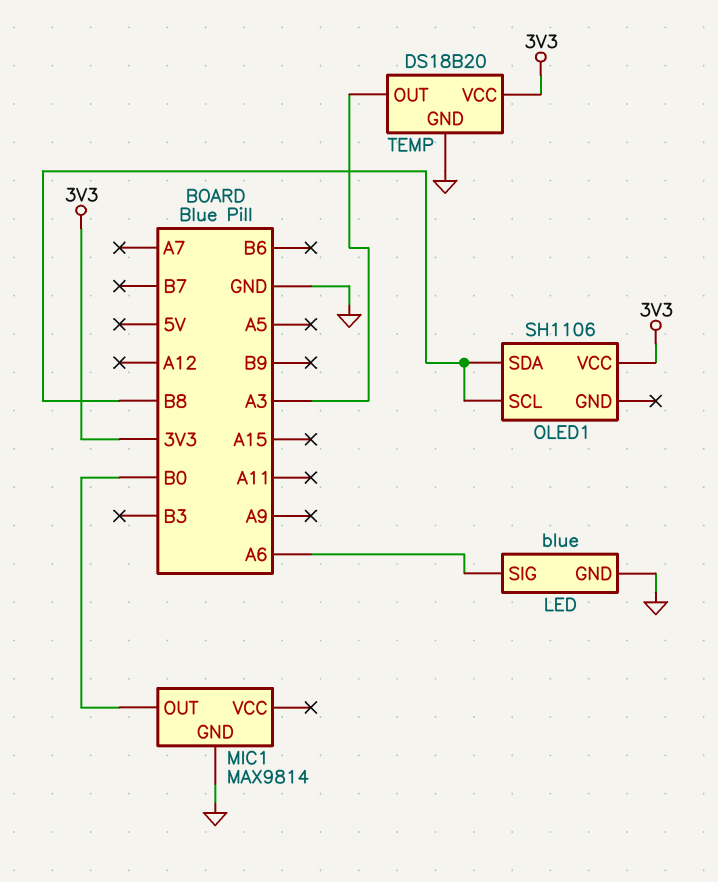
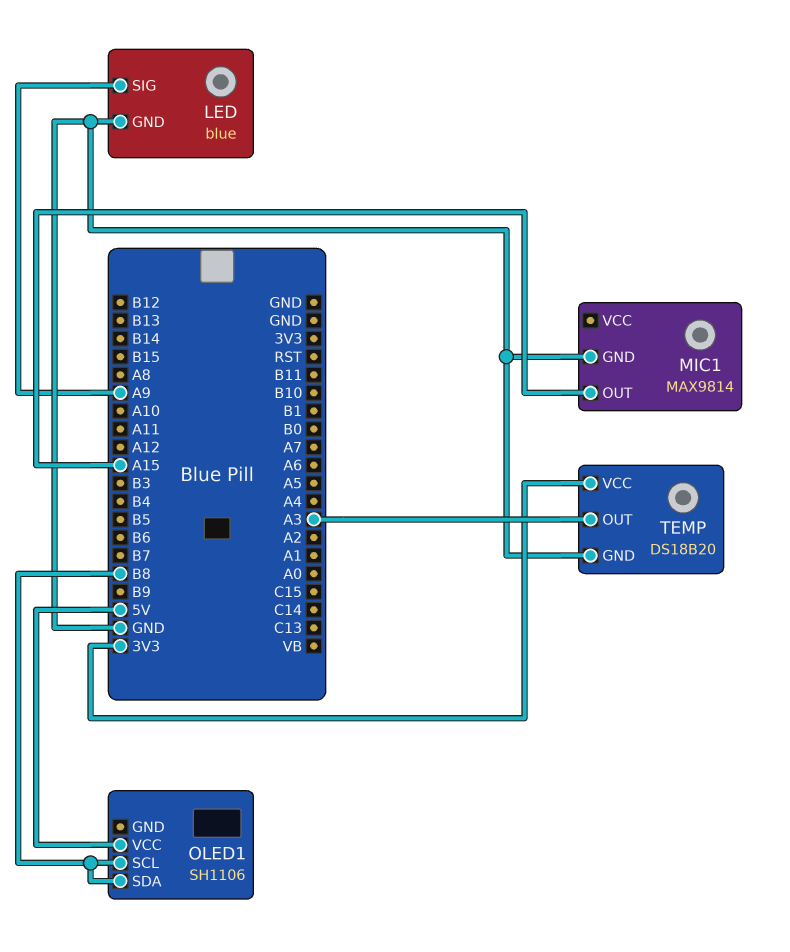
LED pin SIG: A6 -> A9
MIC1 pin OUT: B0 -> A15
OLED1 pin VCC: 3V3 -> 5V

